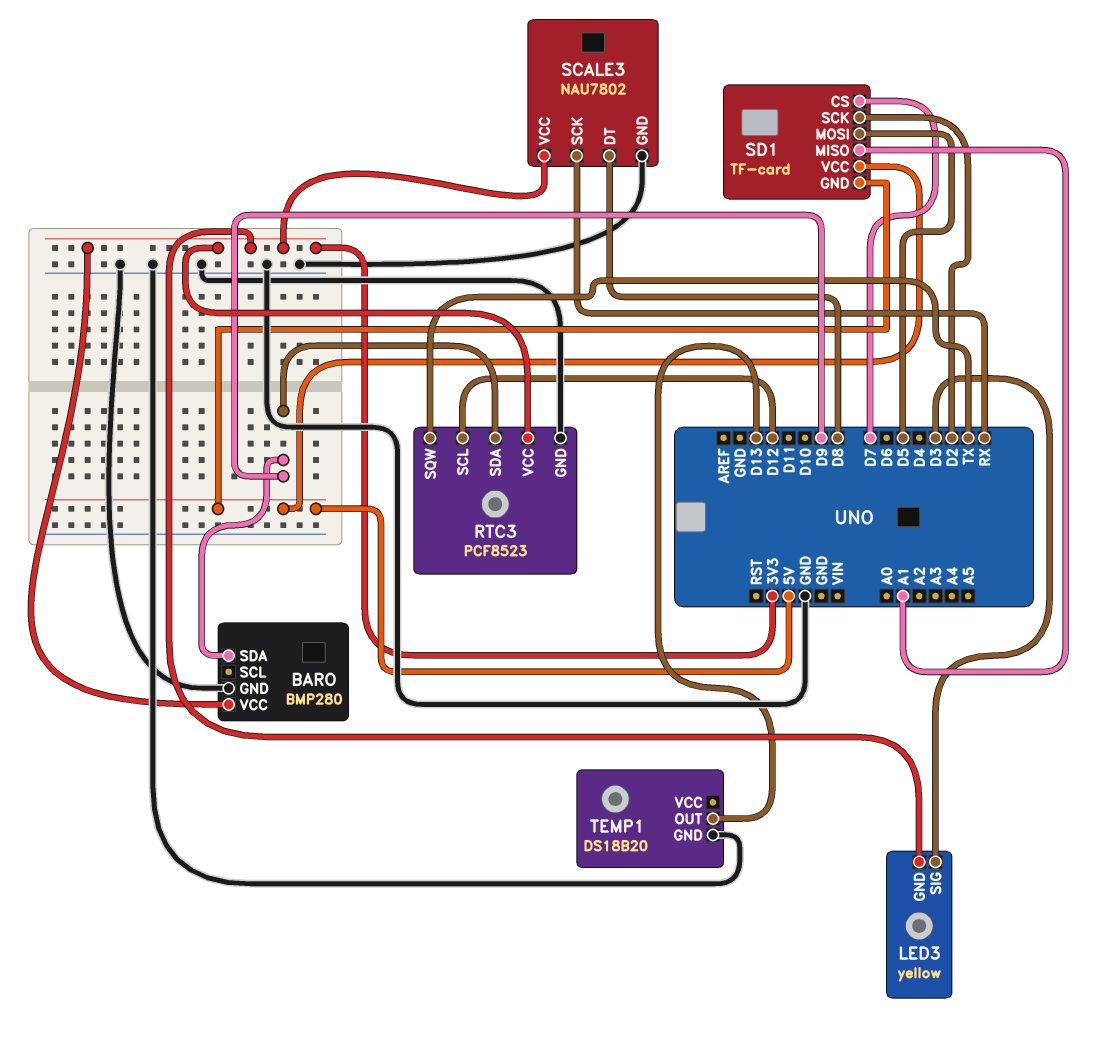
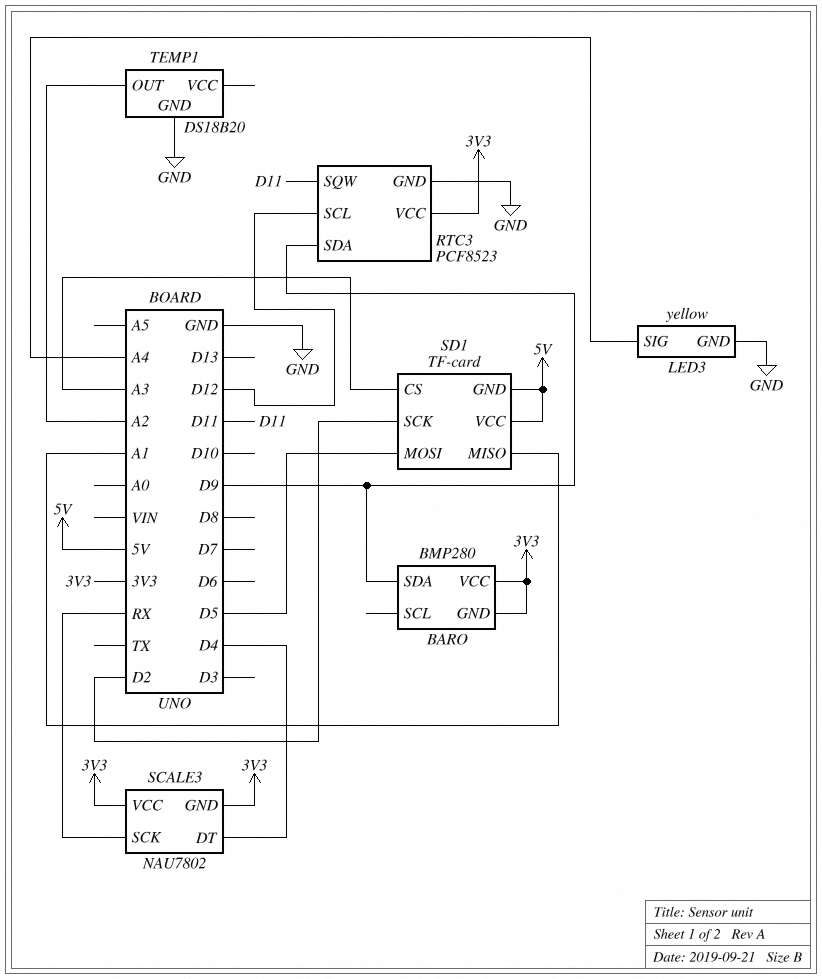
BARO pin GND: GND -> 3V3
LED3 pin GND: 3V3 -> GND
LED3 pin SIG: D3 -> A4
RTC3 pin SQW: TX -> D11
SCALE3 pin DT: D8 -> D4
SCALE3 pin GND: GND -> 3V3
SD1 pin CS: D7 -> A3
TEMP1 pin OUT: D13 -> A2

